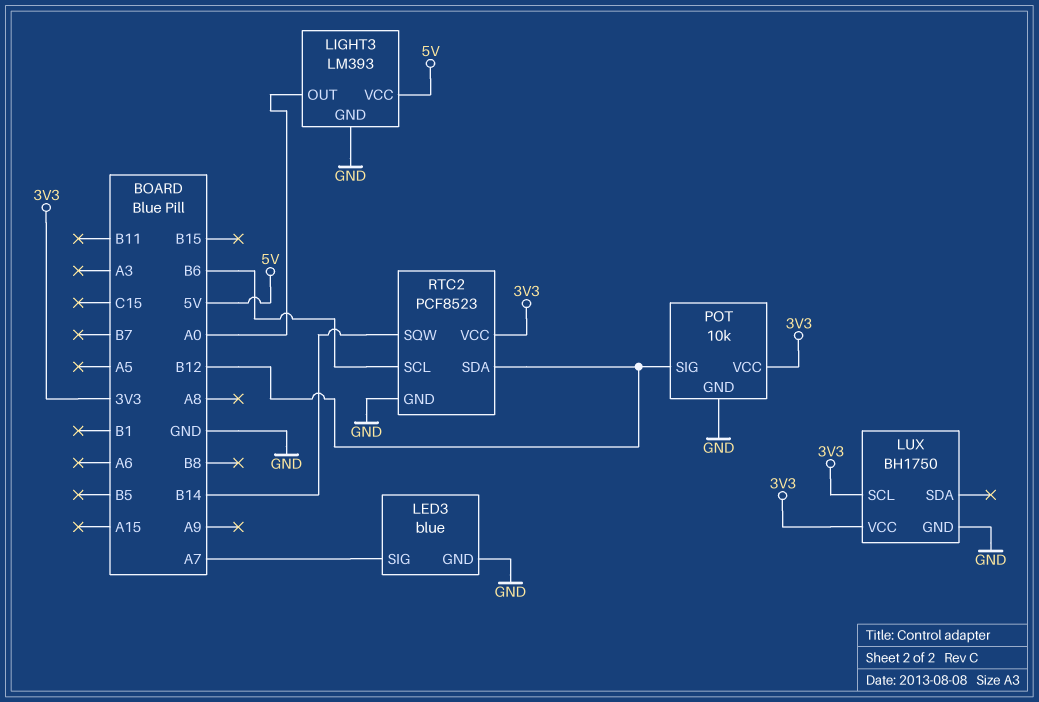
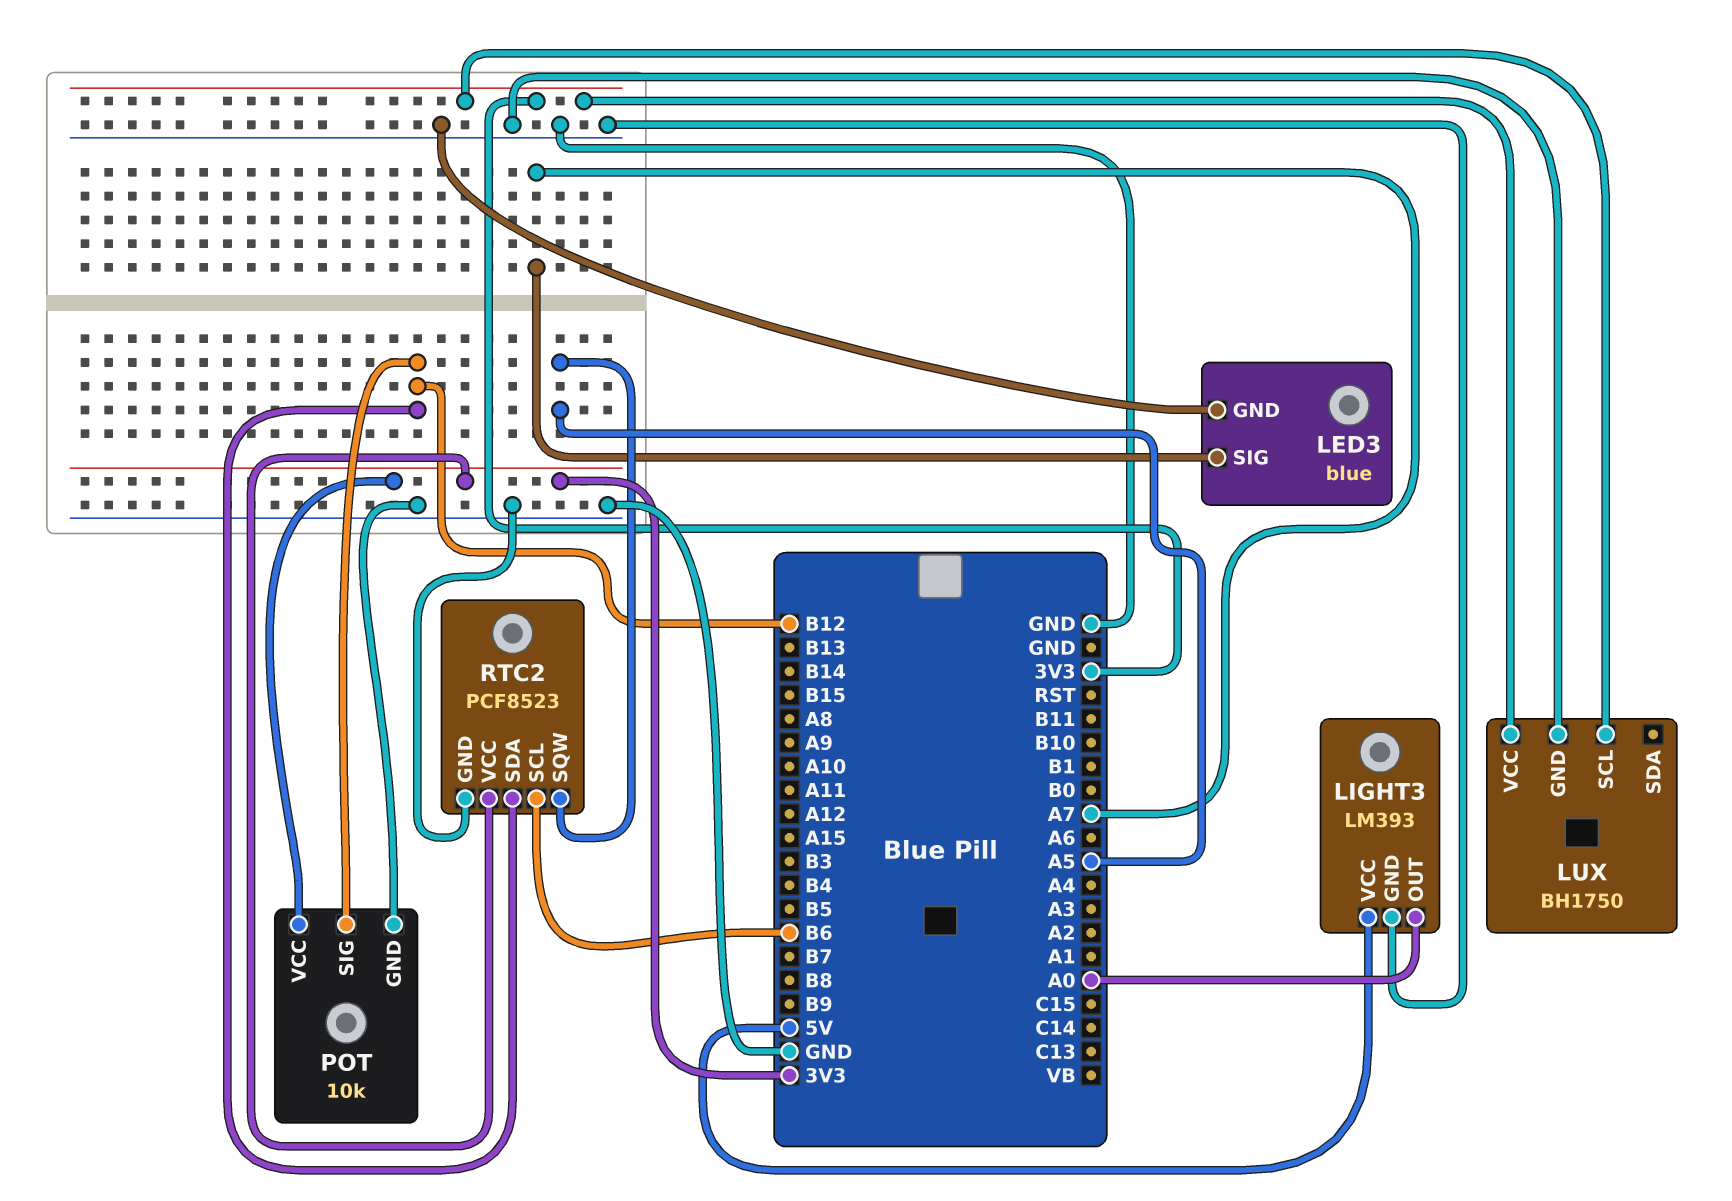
RTC2 pin SQW: B14 -> A5

